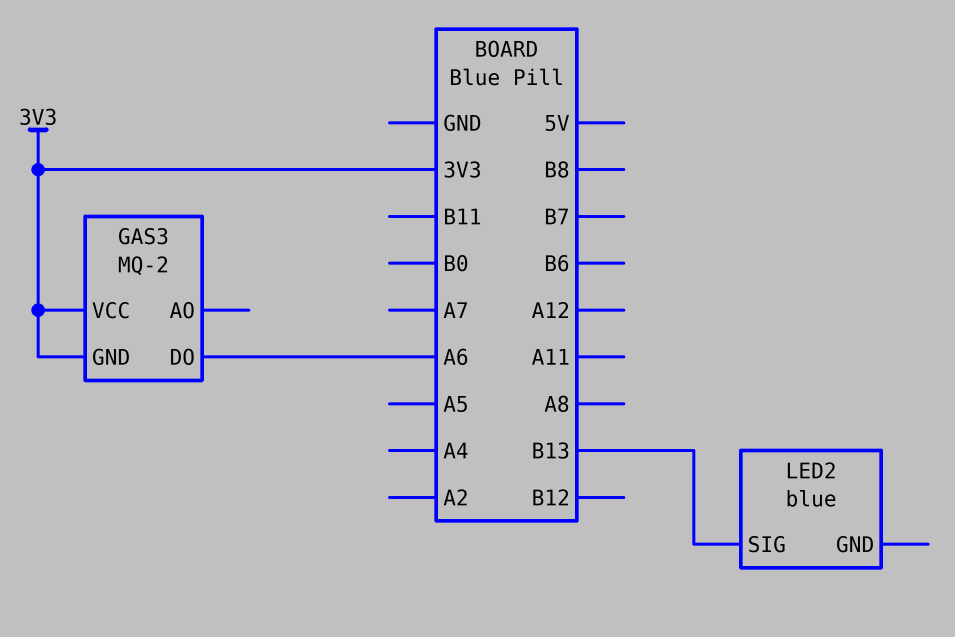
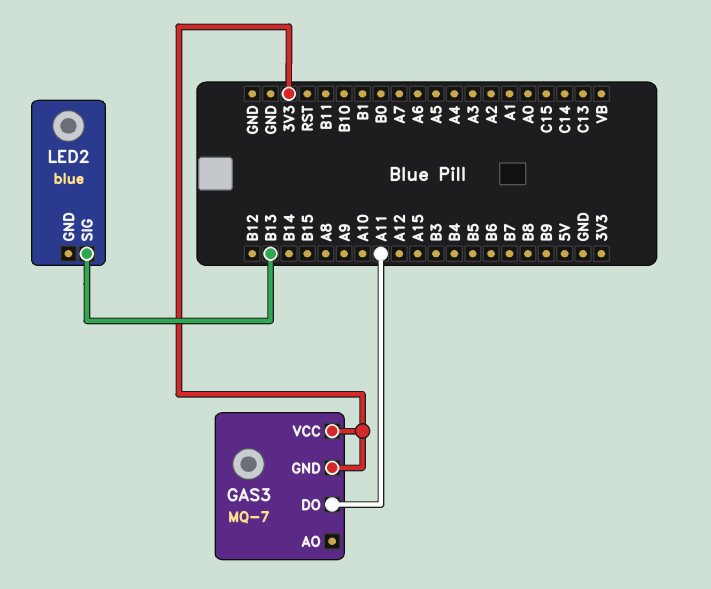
GAS3: MQ-2 -> MQ-7
GAS3 pin DO: A6 -> A11

